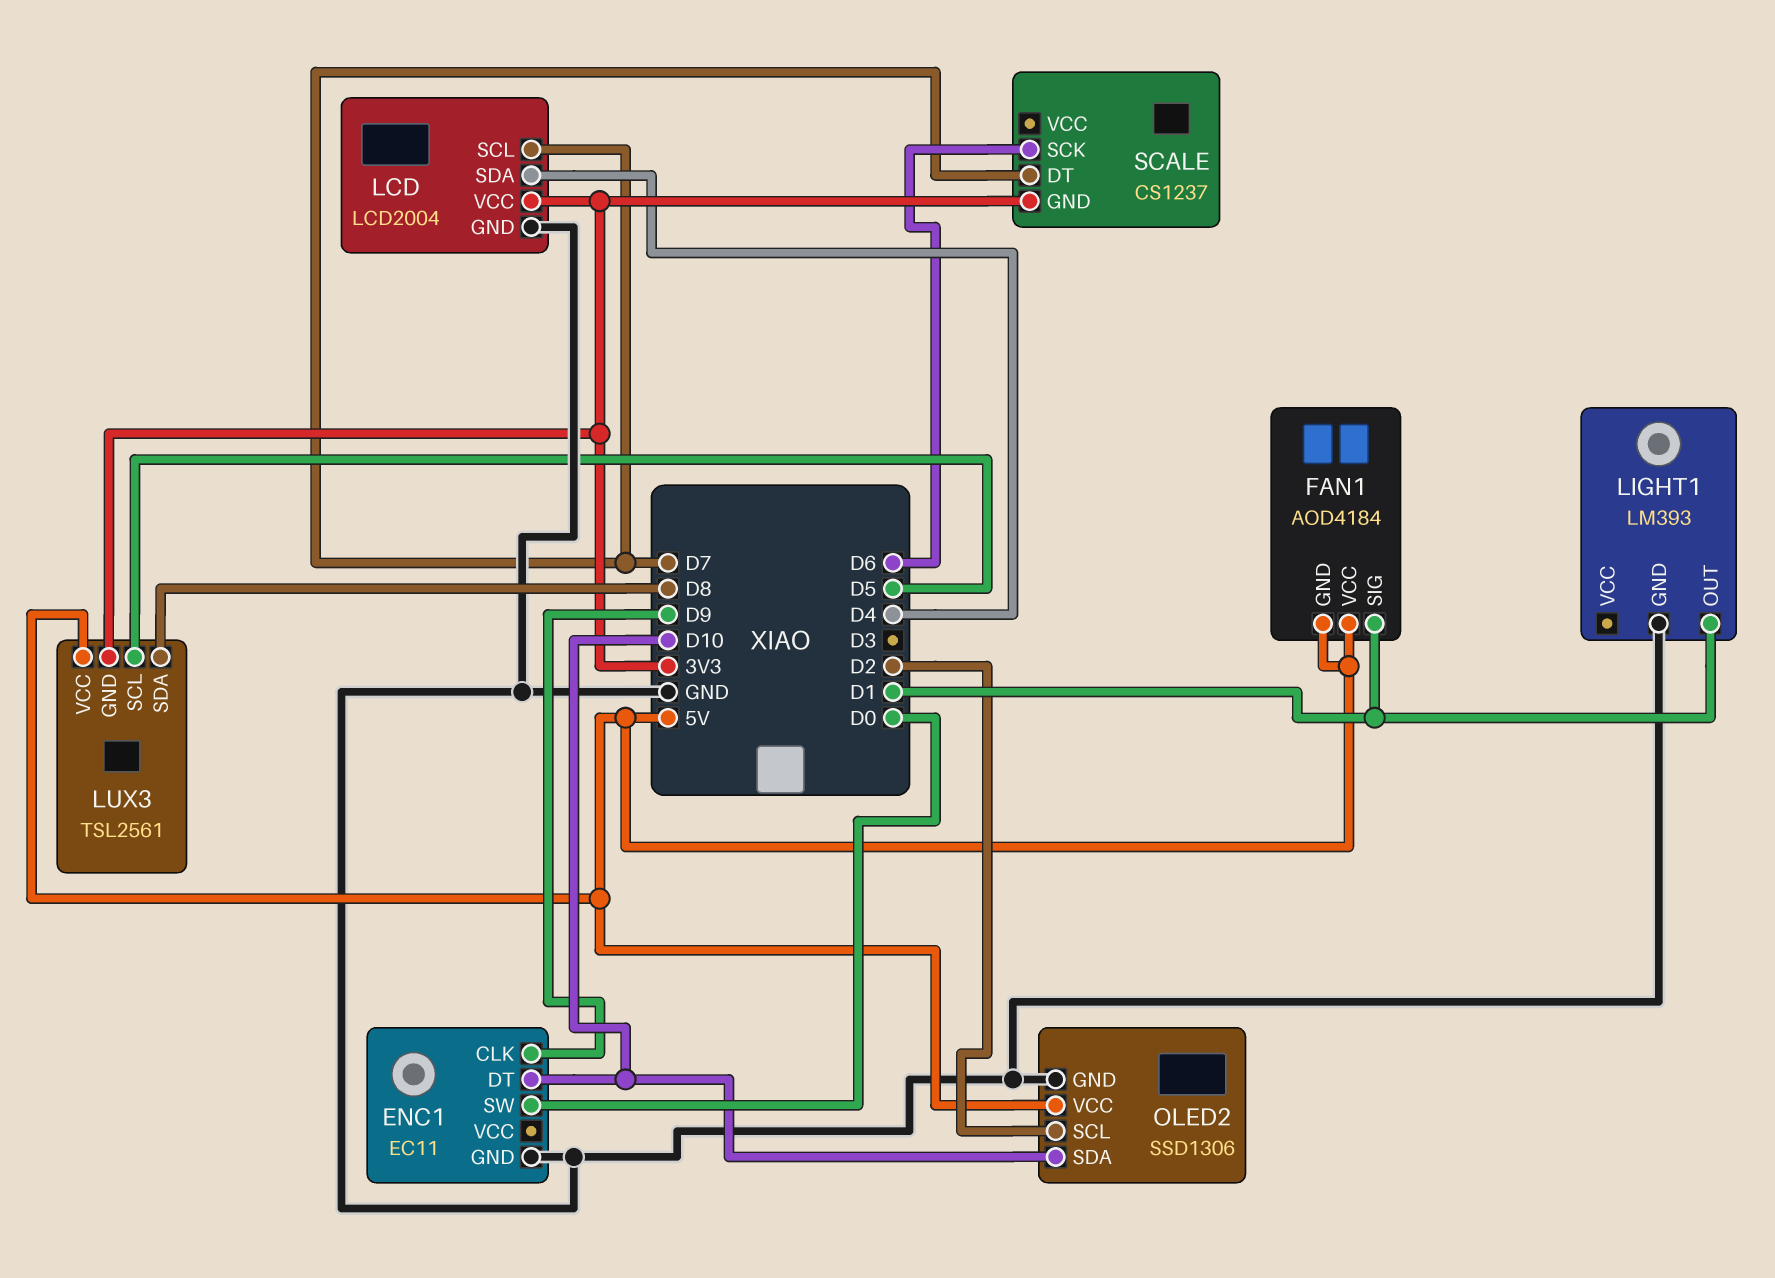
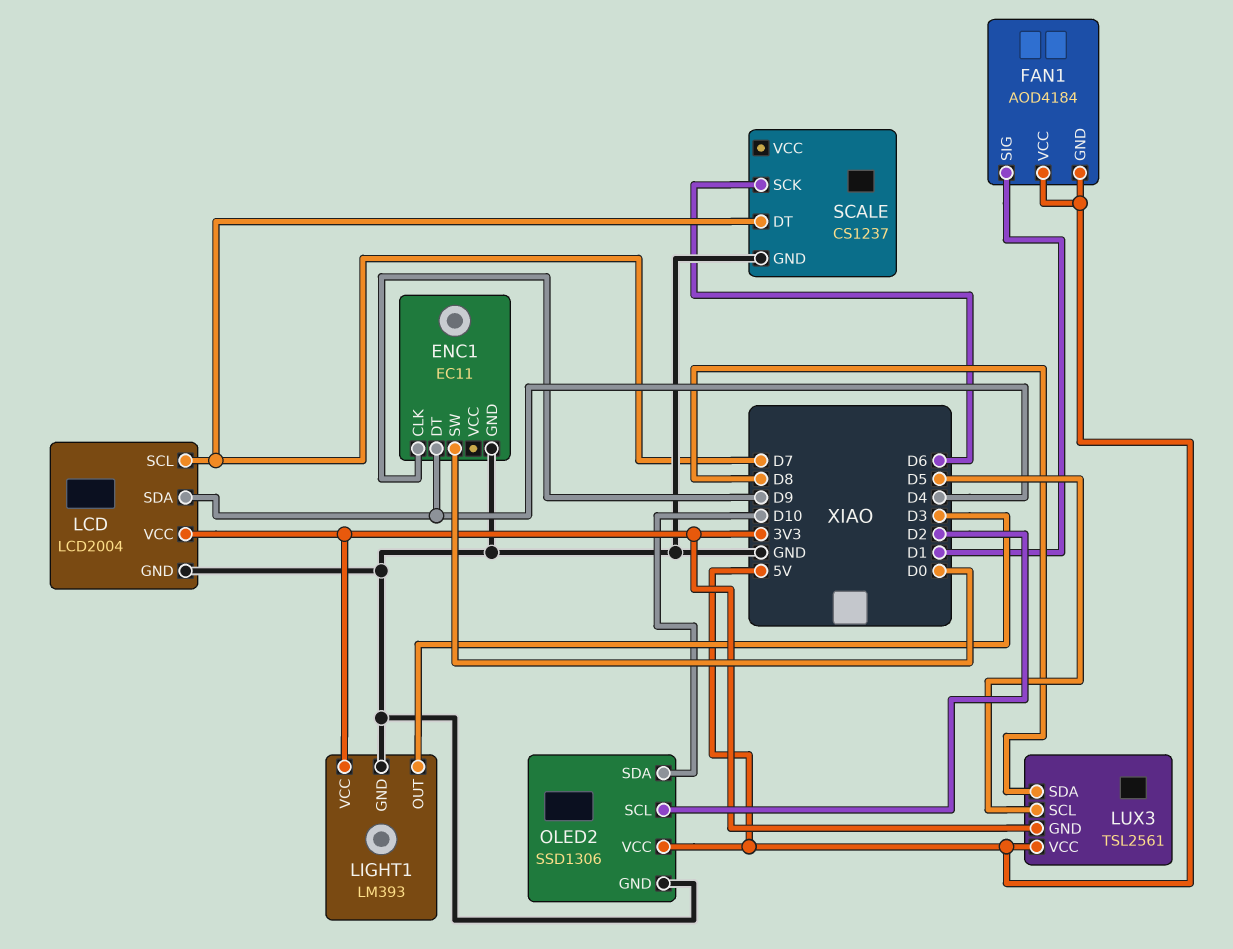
ENC1 pin DT: D10 -> D4
LIGHT1 pin OUT: D1 -> D3
LIGHT1 pin VCC: none -> 3V3
SCALE pin GND: 3V3 -> GND

